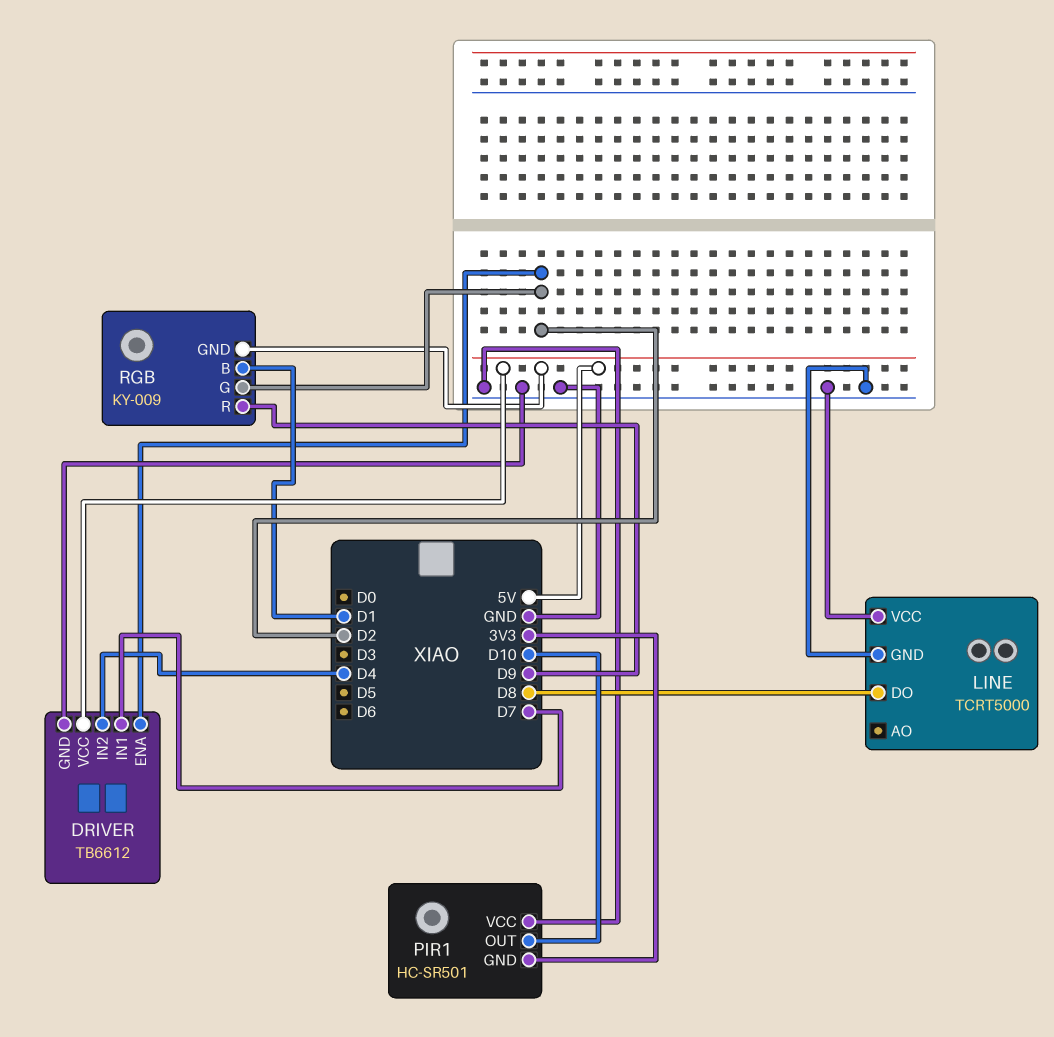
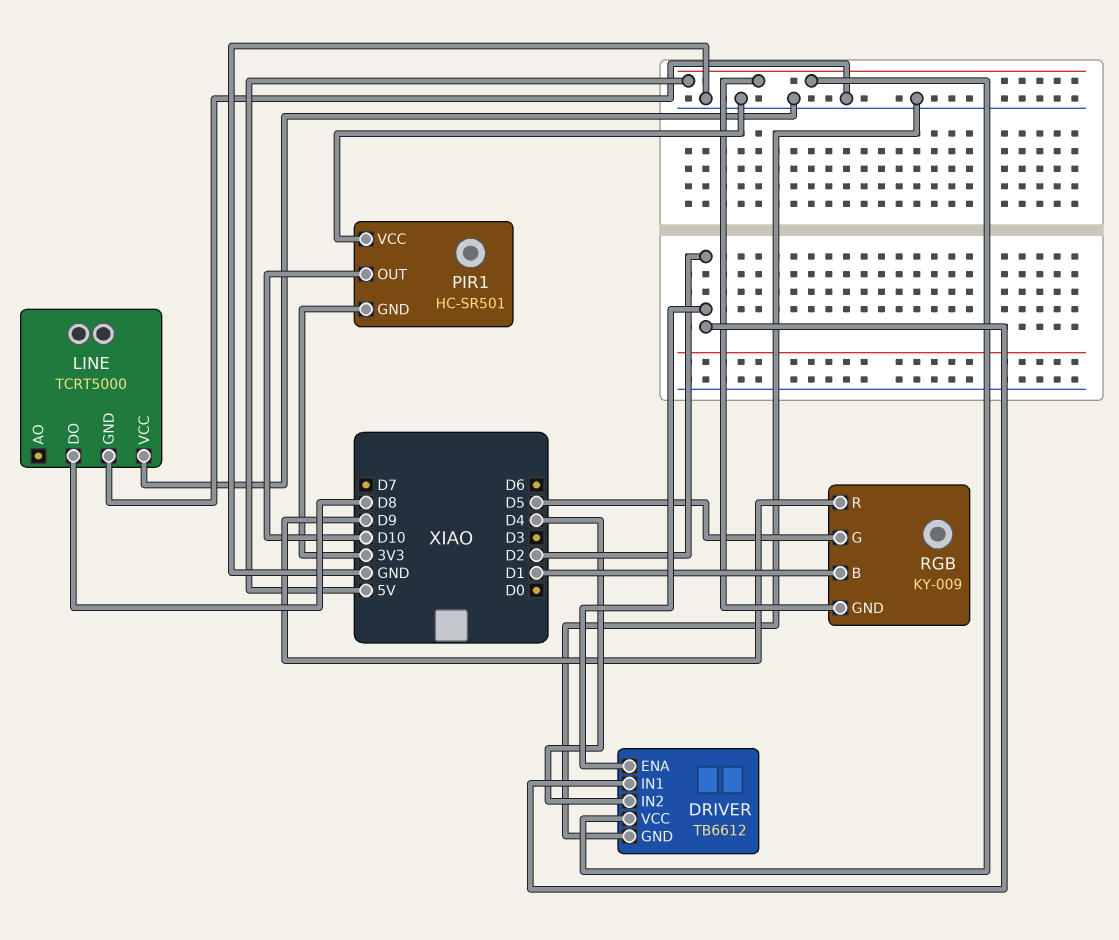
DRIVER pin IN1: D7 -> D2
RGB pin G: D2 -> D5

